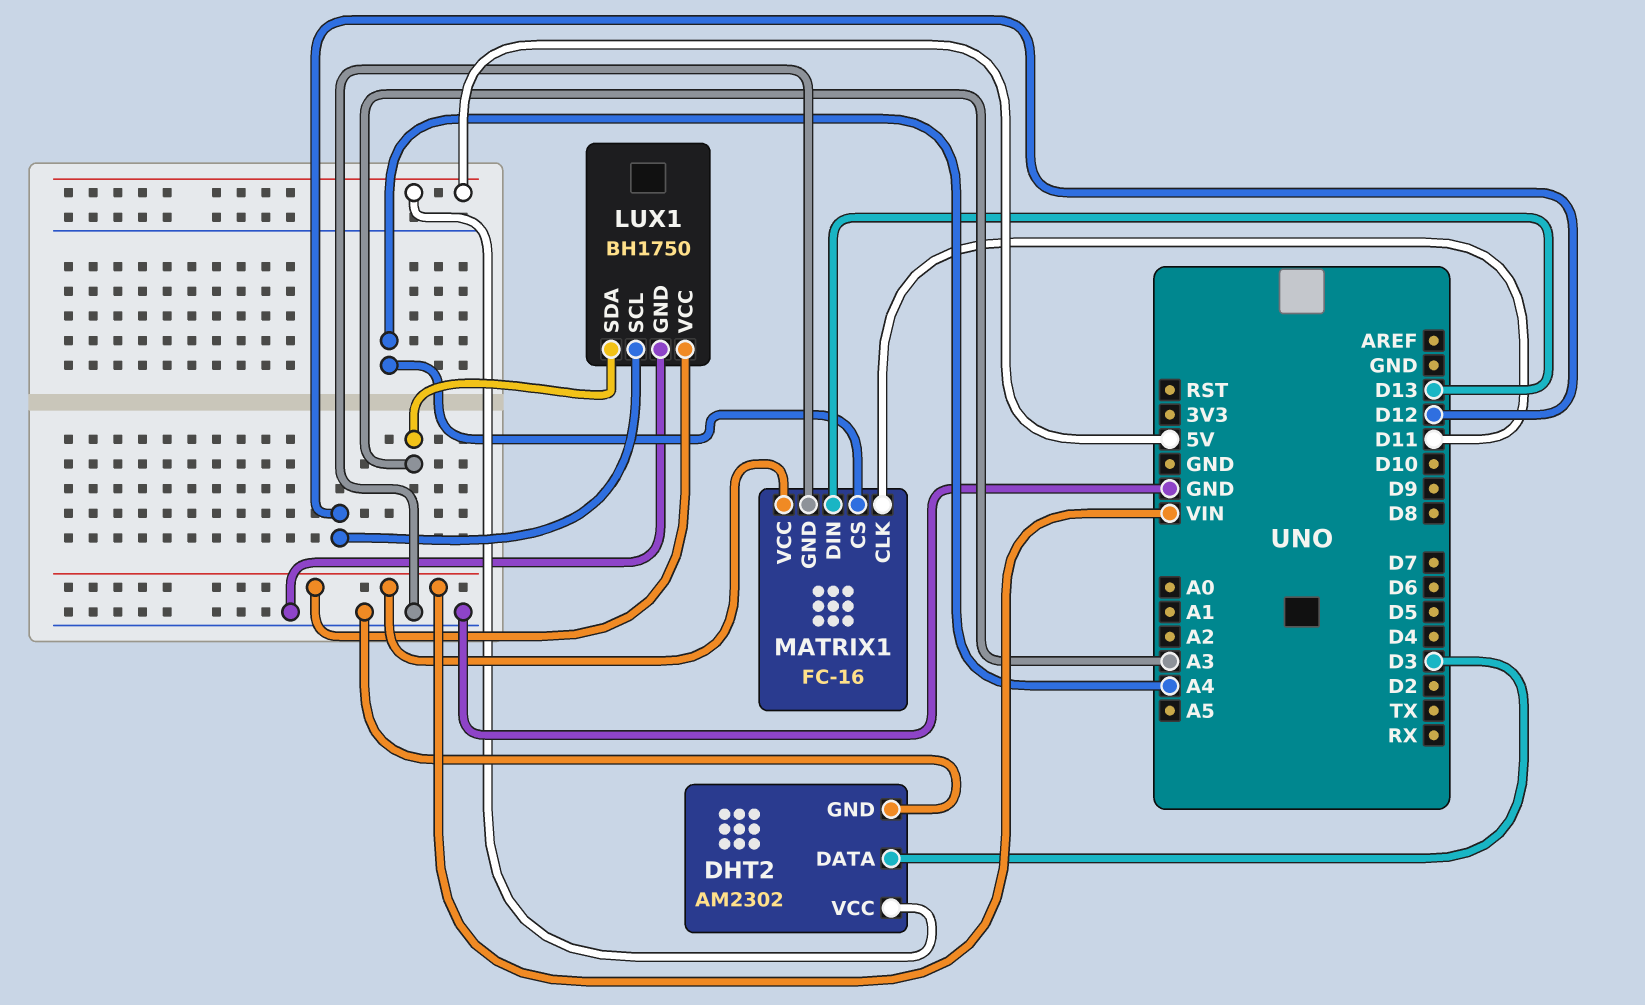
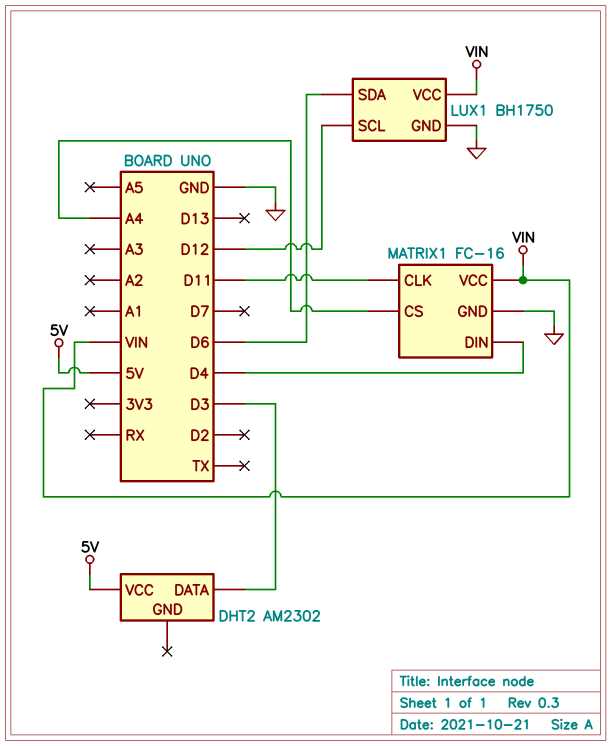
DHT2 pin GND: GND -> none
LUX1 pin SDA: A3 -> D6
MATRIX1 pin DIN: D13 -> D4

